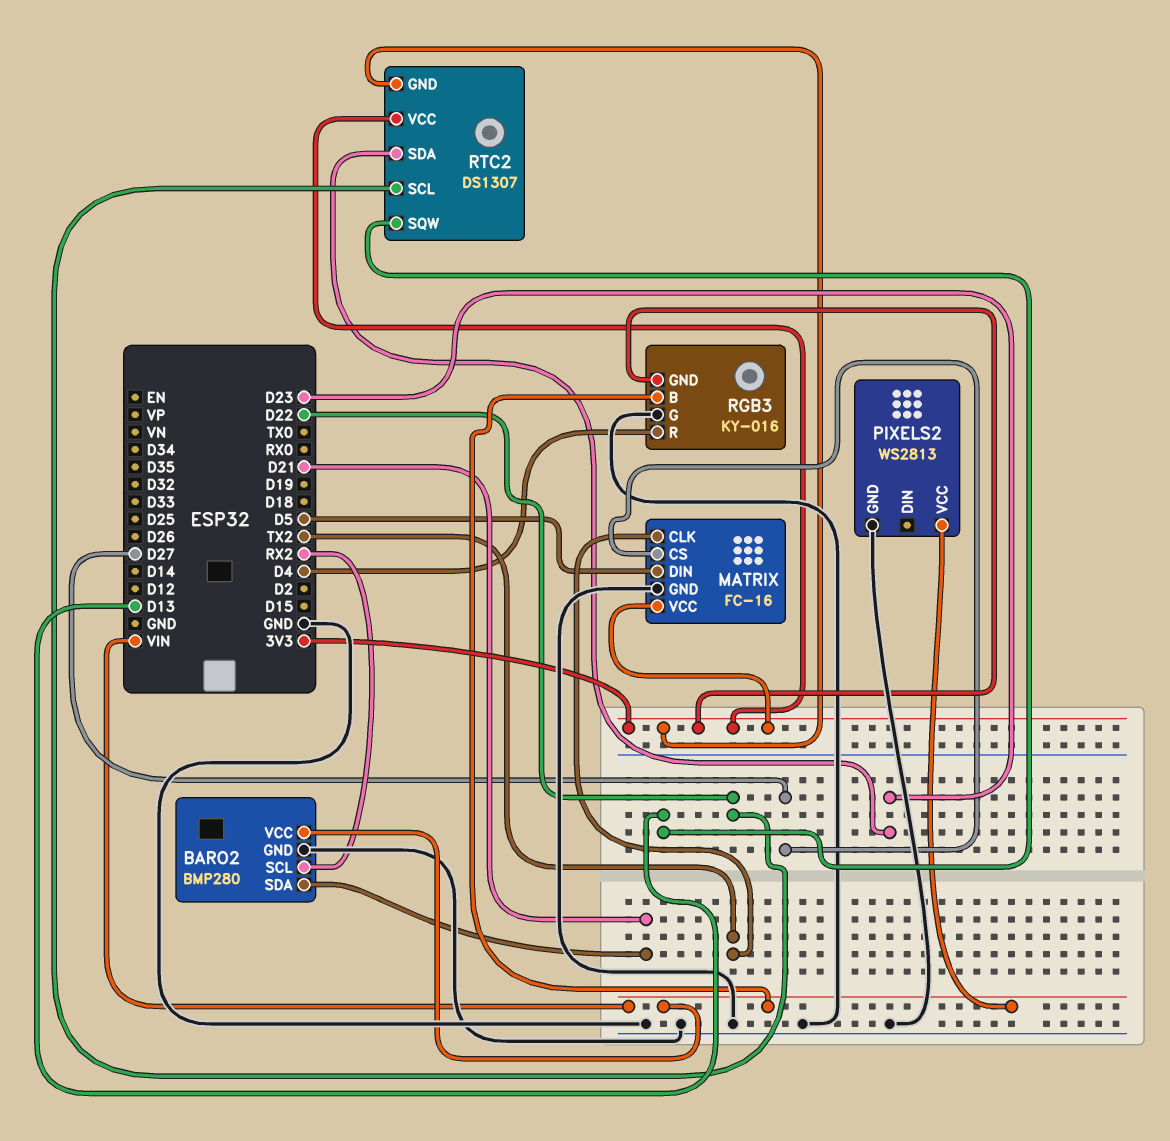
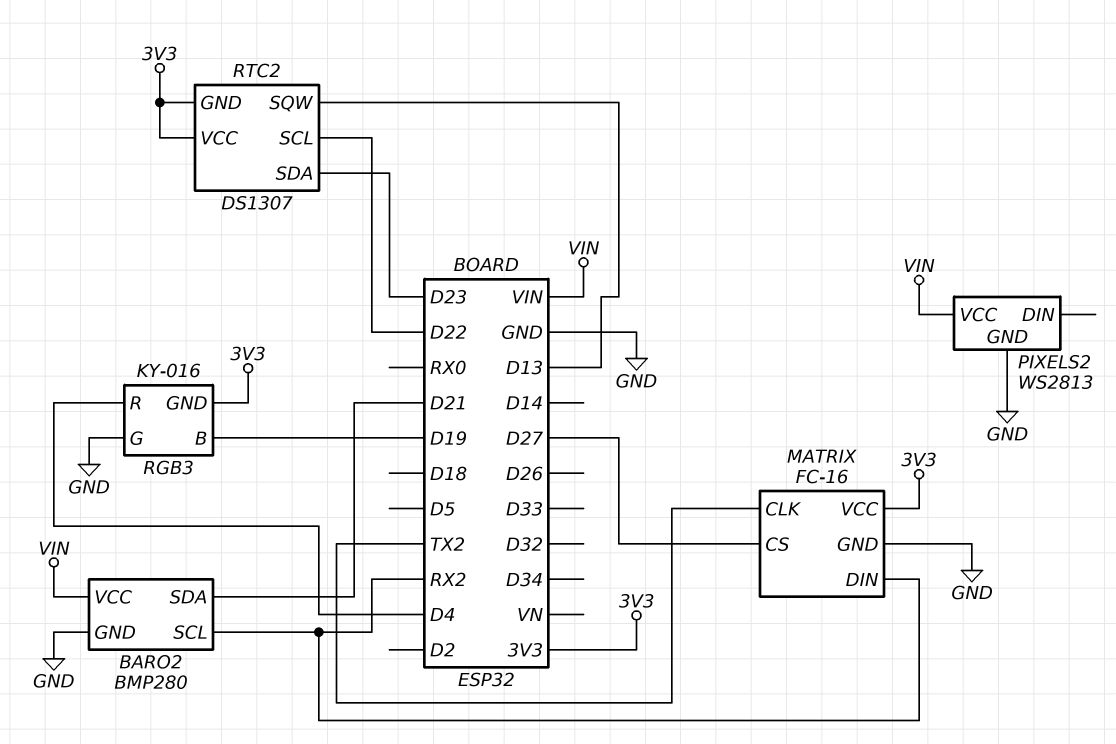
MATRIX pin DIN: D5 -> RX2
RGB3 pin B: VIN -> D19

